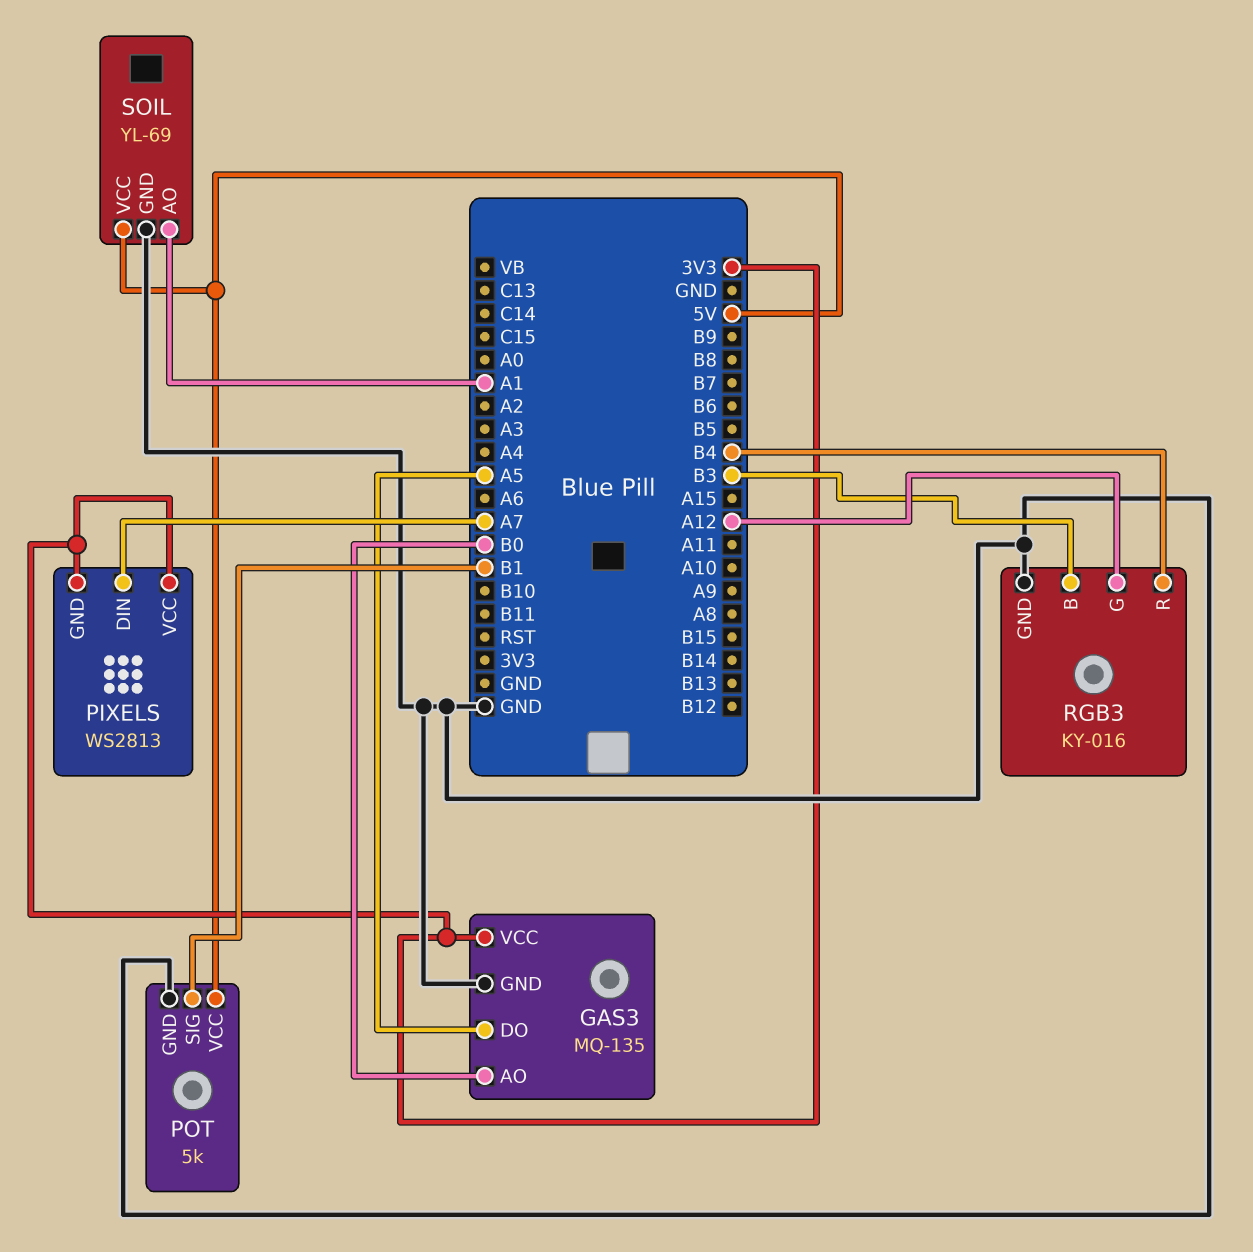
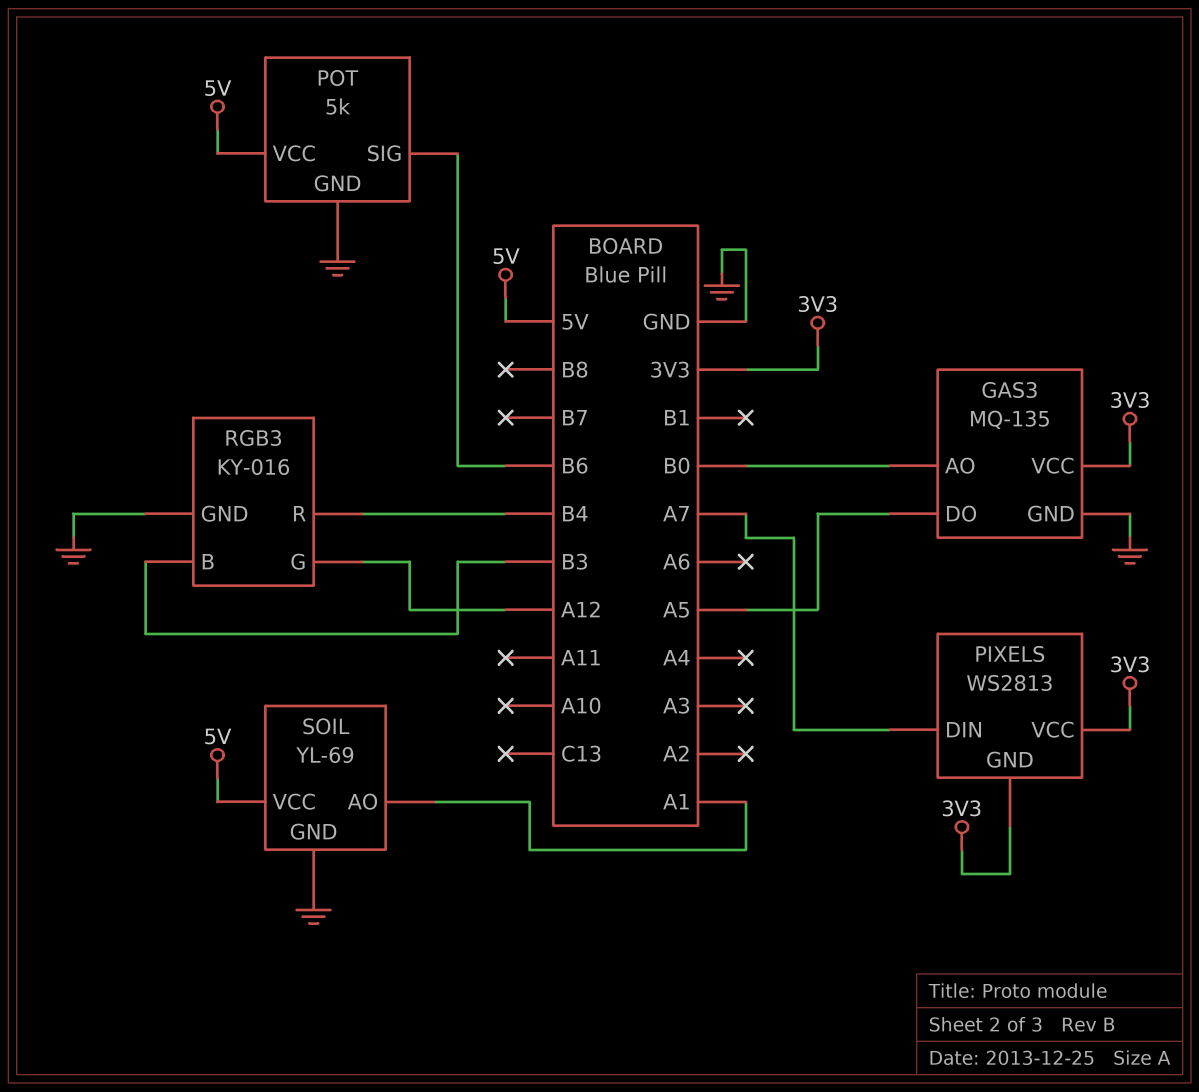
POT pin SIG: B1 -> B6

